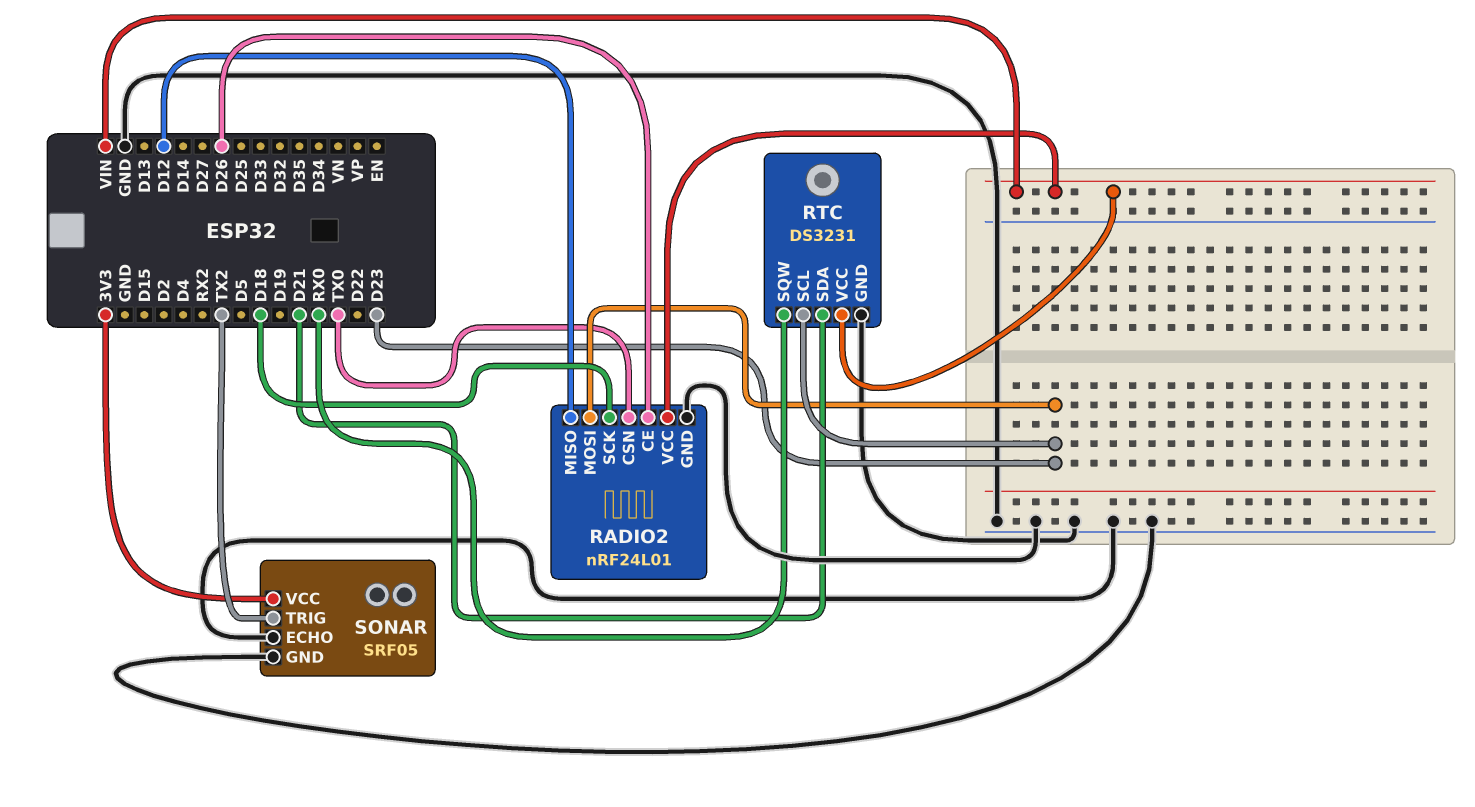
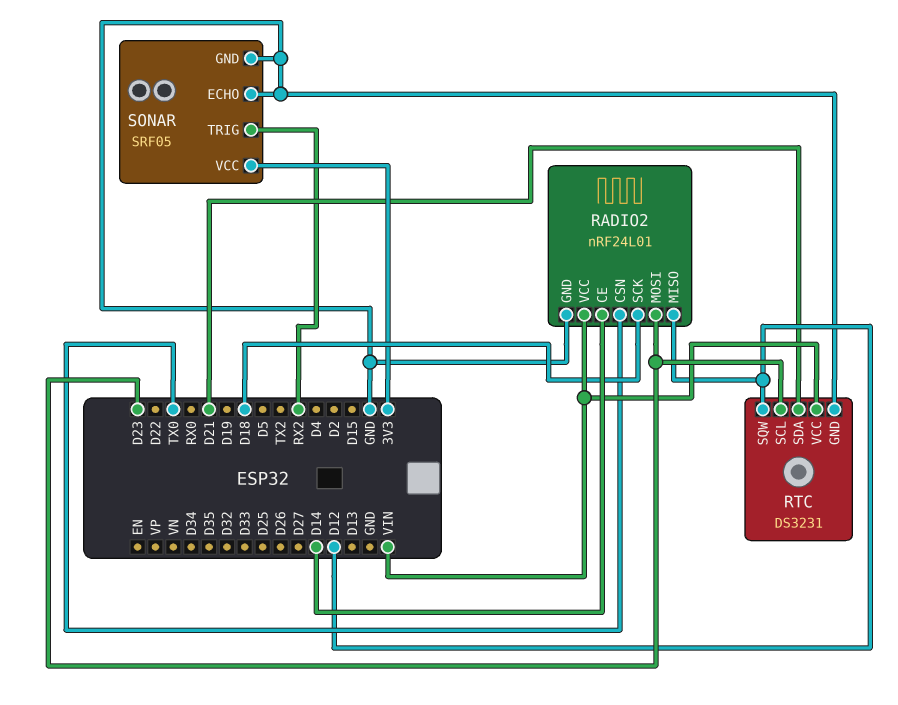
RADIO2 pin CE: D26 -> D14
RTC pin SQW: RX0 -> D12
SONAR pin TRIG: TX2 -> RX2

